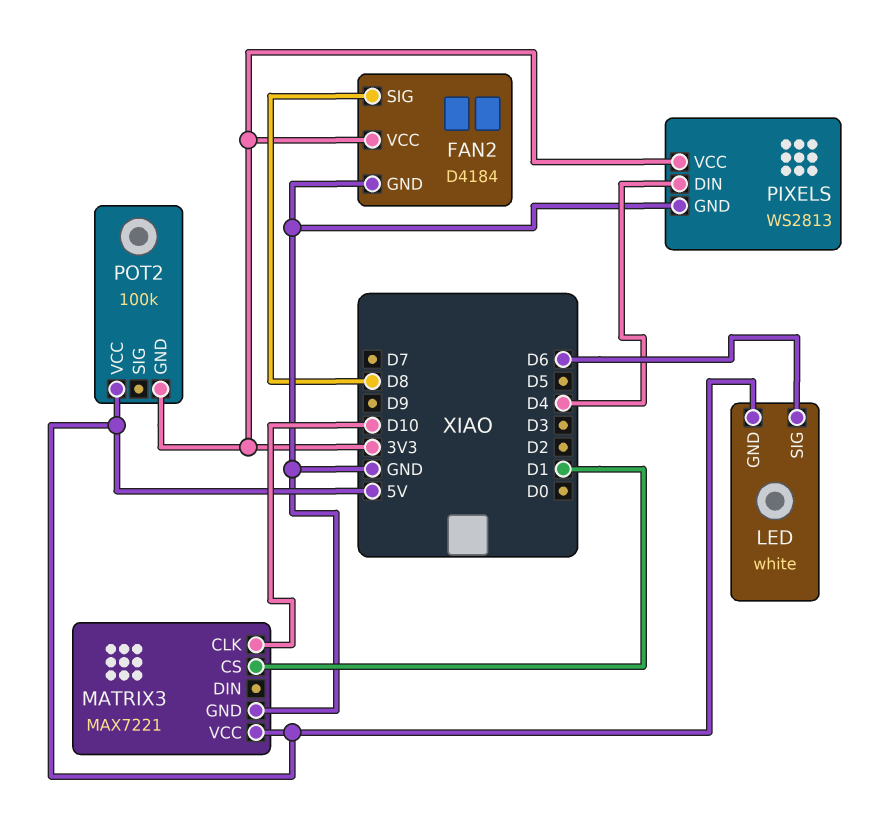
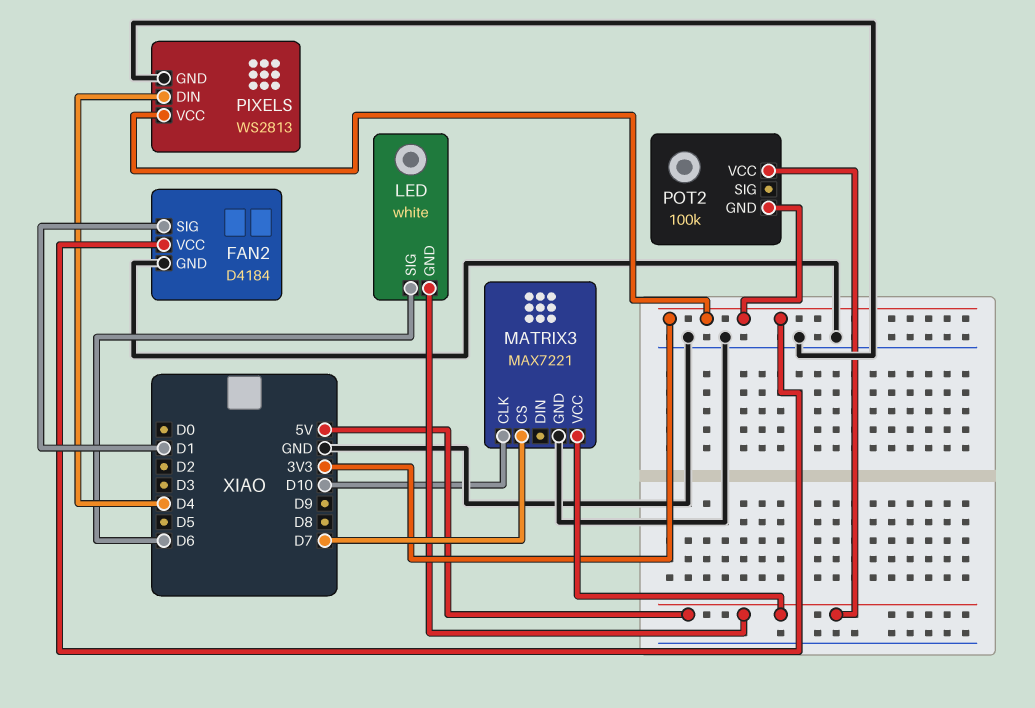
FAN2 pin SIG: D8 -> D1
MATRIX3 pin CS: D1 -> D7

